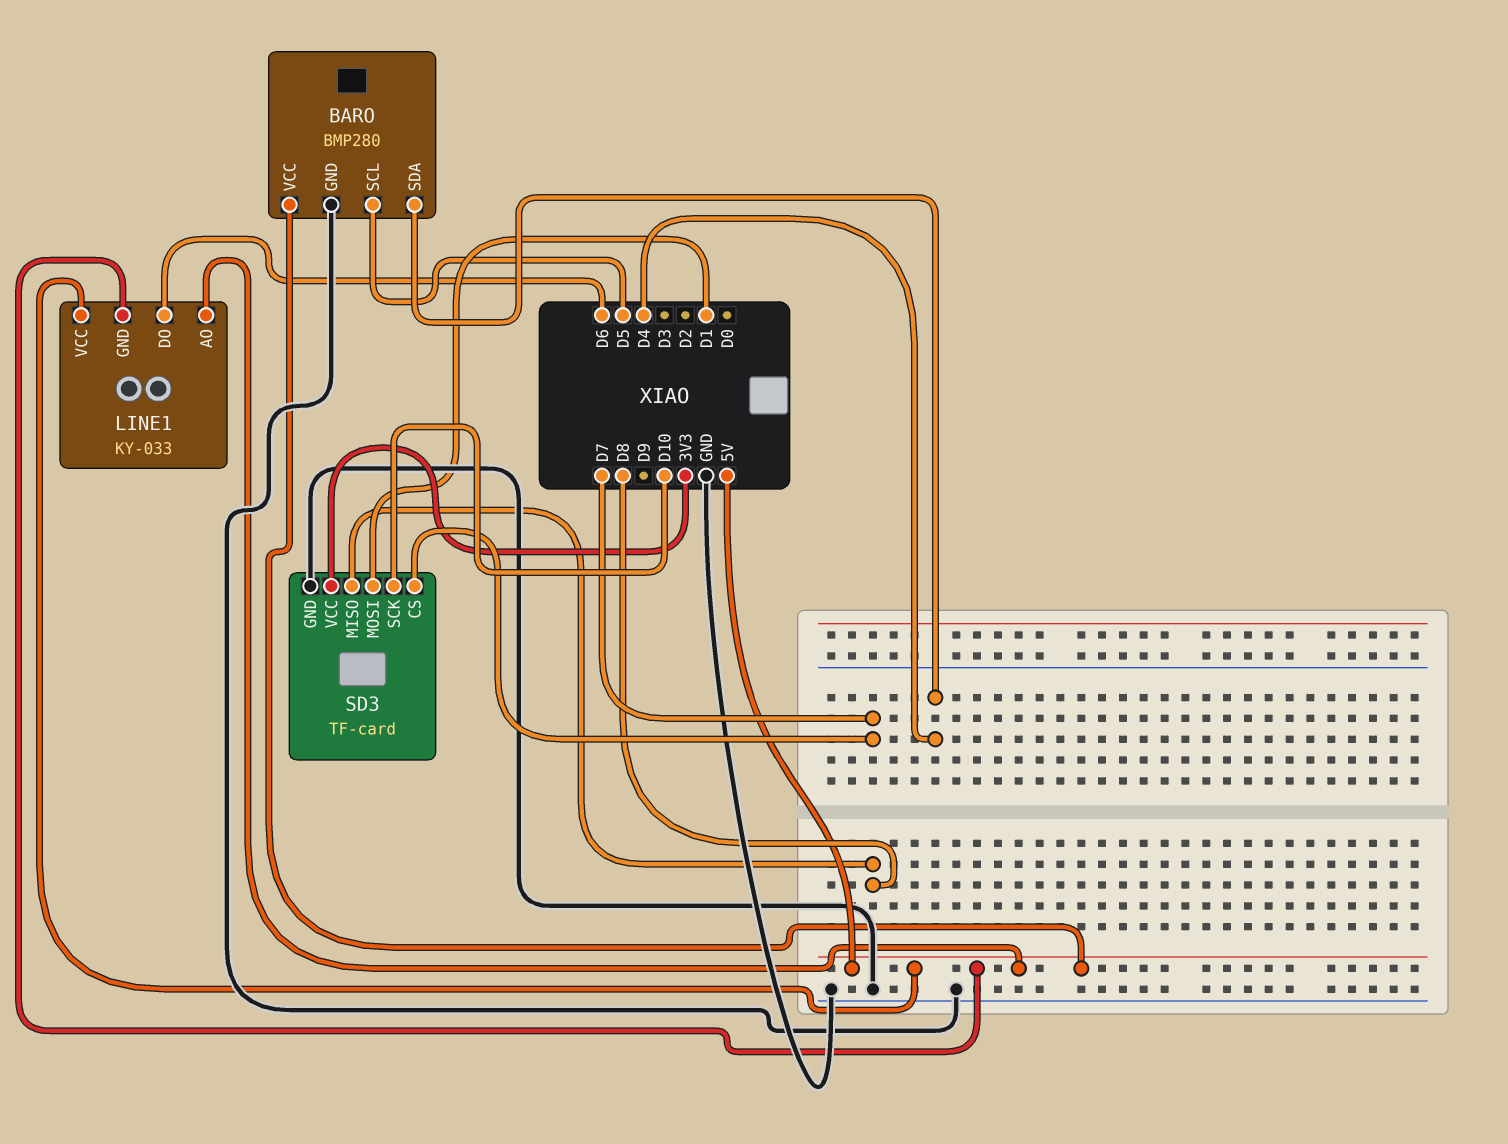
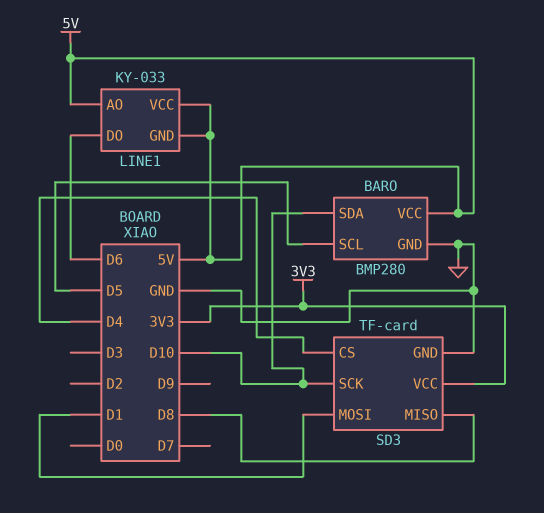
BARO pin SDA: D4 -> D10
SD3 pin CS: D7 -> D4

